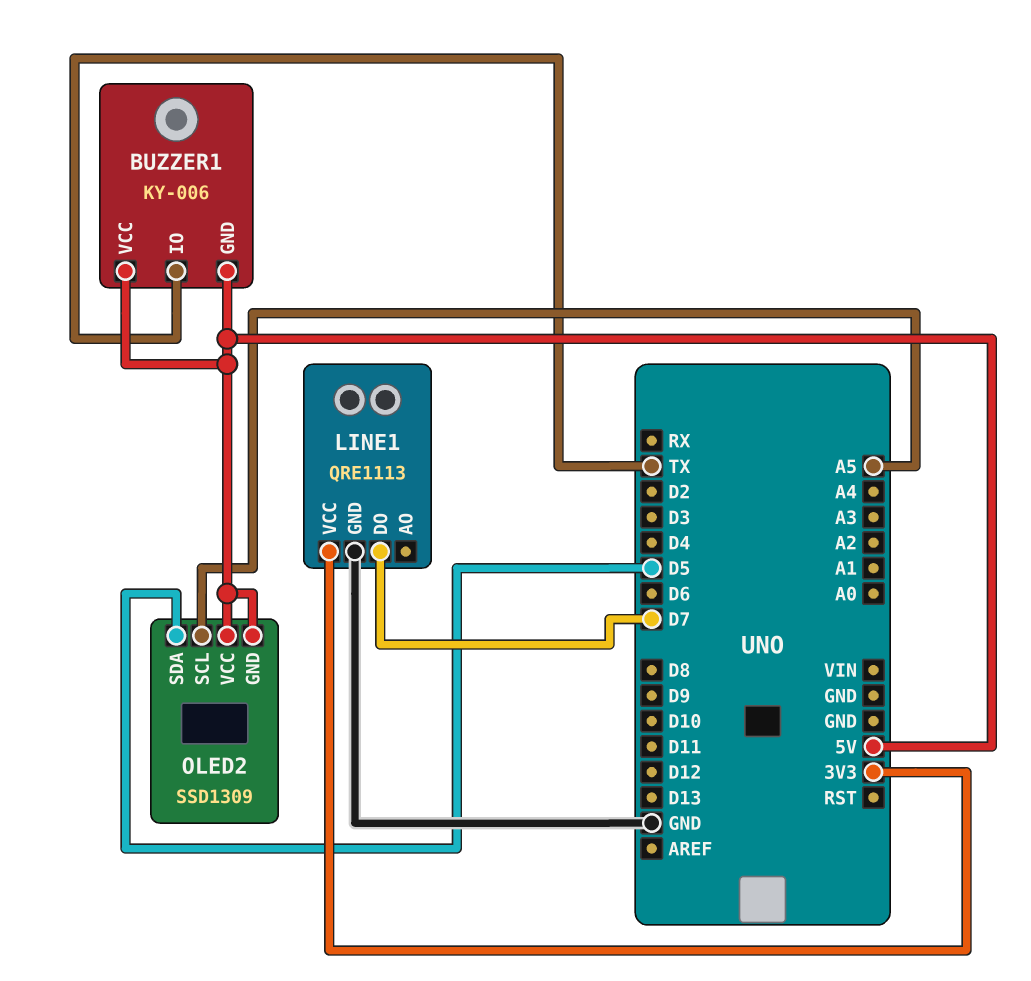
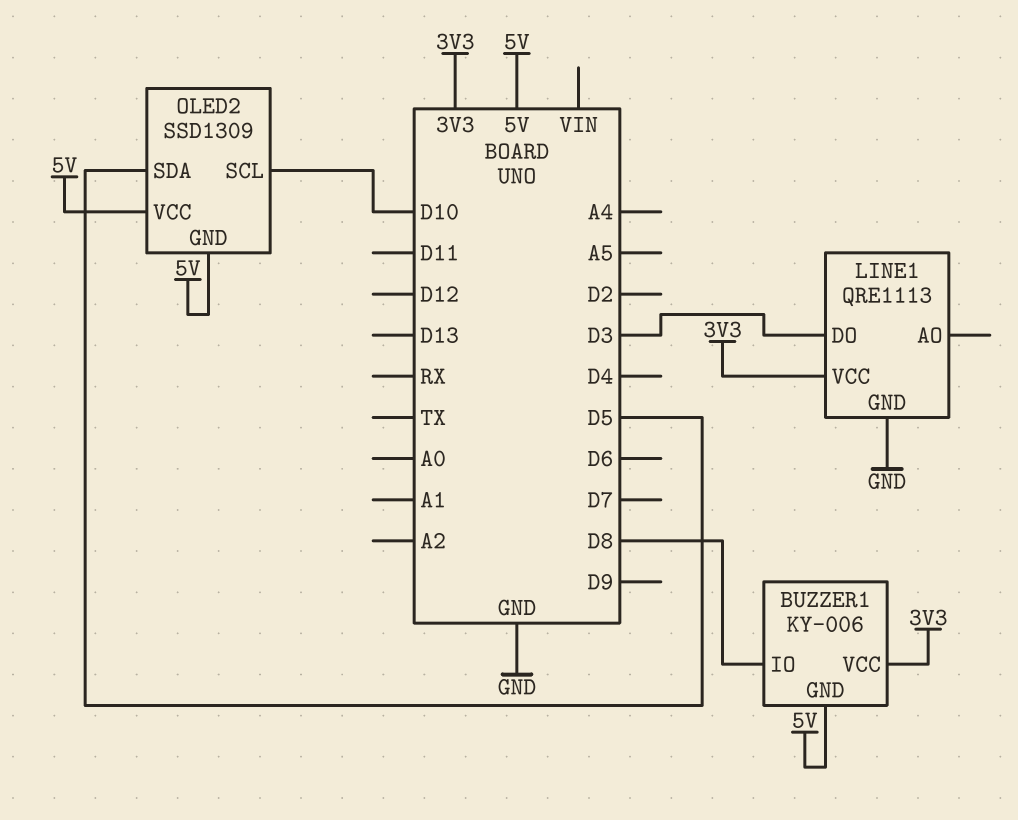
BUZZER1 pin IO: TX -> D8
BUZZER1 pin VCC: 5V -> 3V3
LINE1 pin DO: D7 -> D3
OLED2 pin SCL: A5 -> D10

